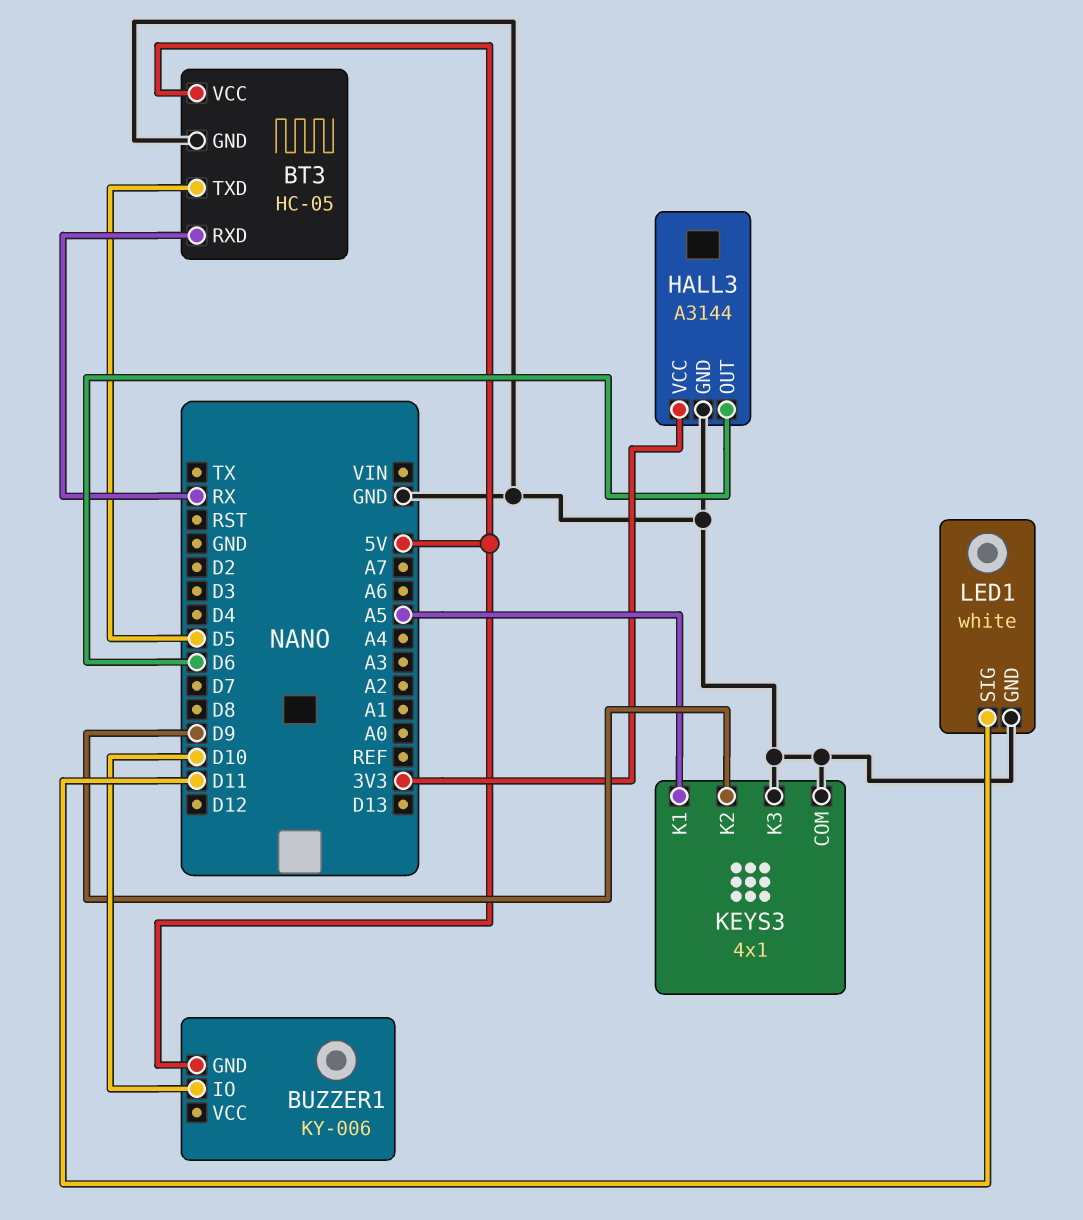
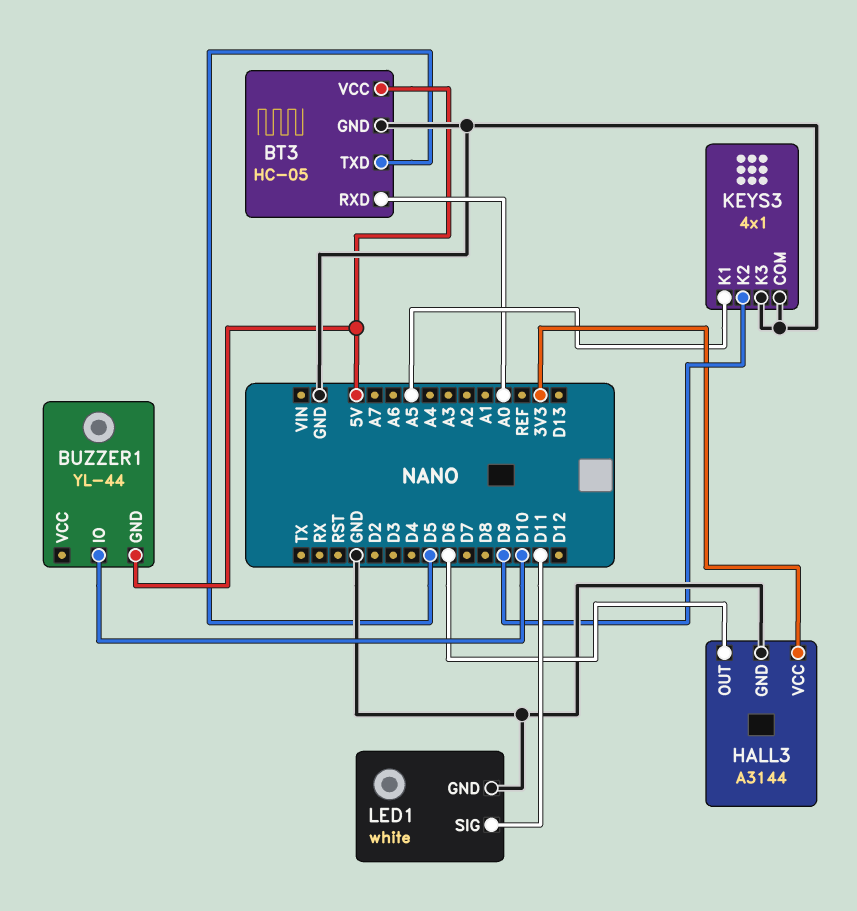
BT3 pin RXD: RX -> A0
BUZZER1: KY-006 -> YL-44

